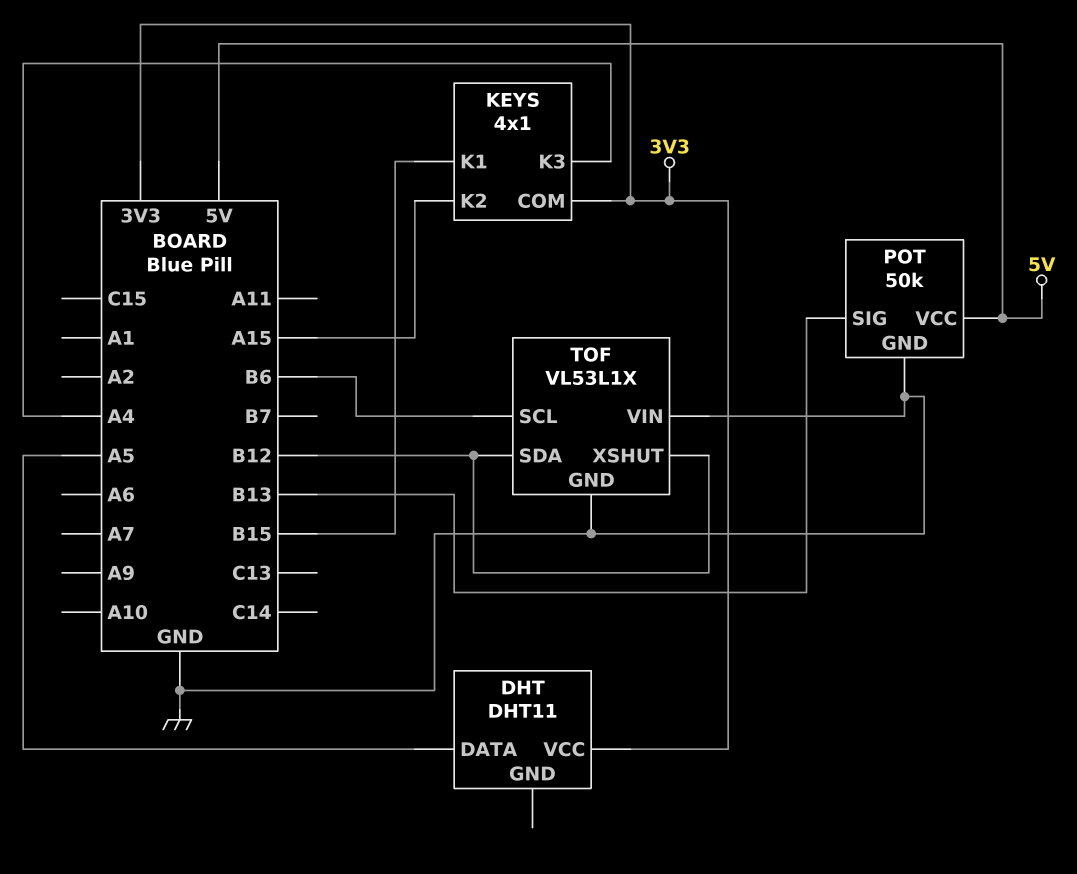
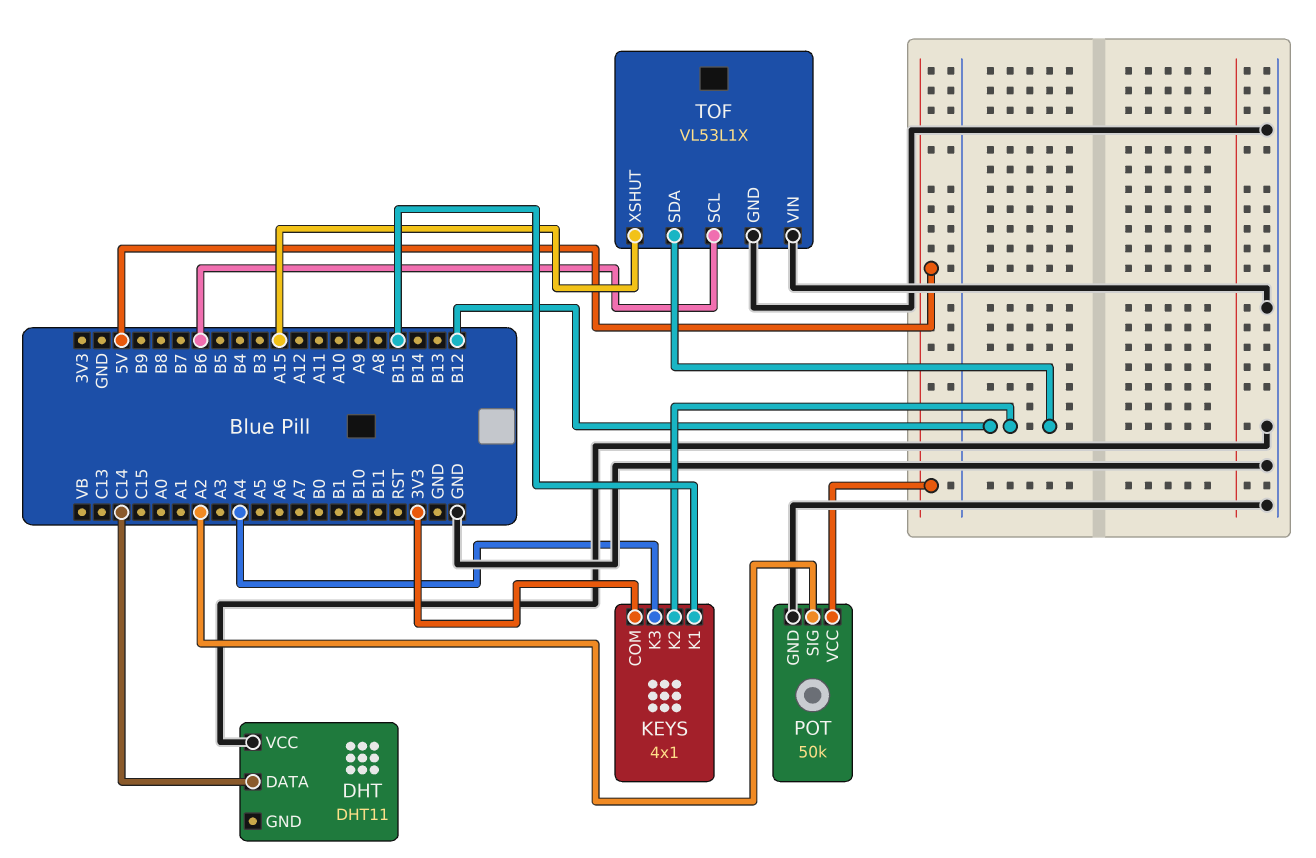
DHT pin DATA: A5 -> C14
DHT pin VCC: 3V3 -> GND
KEYS pin K2: A15 -> B12
POT pin SIG: B13 -> A2
TOF pin XSHUT: B12 -> A15

